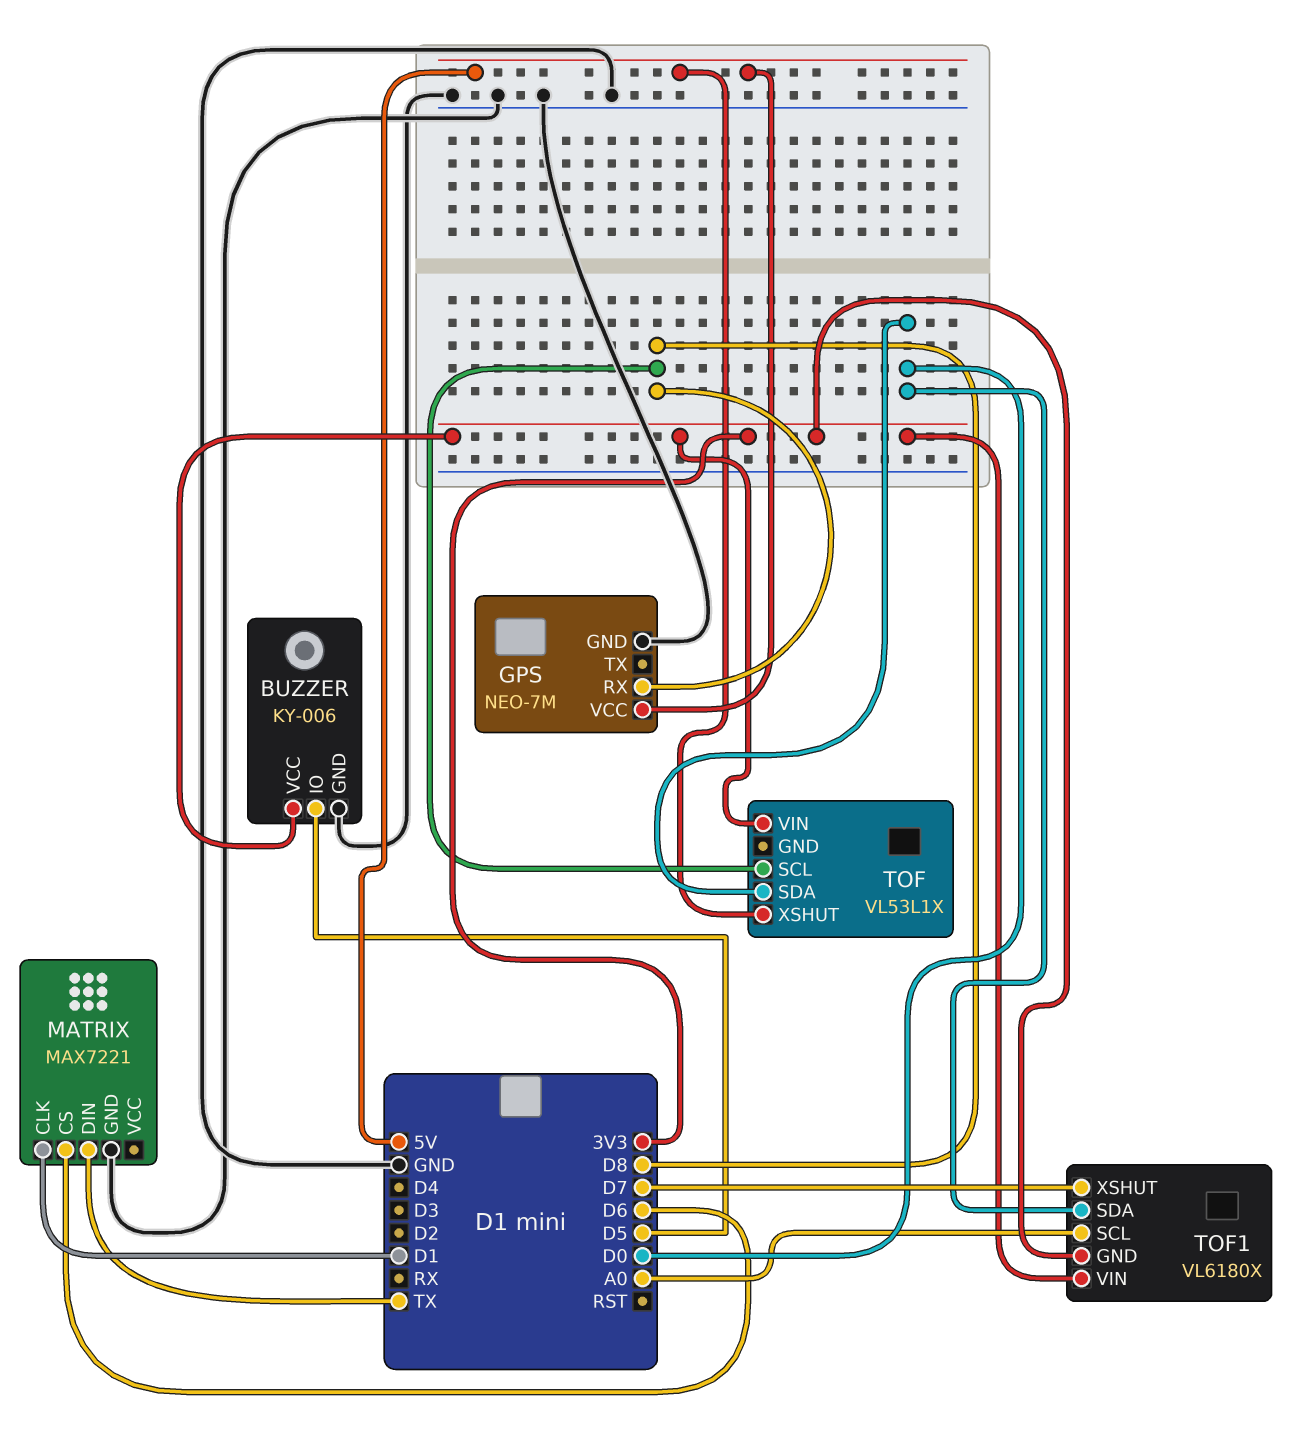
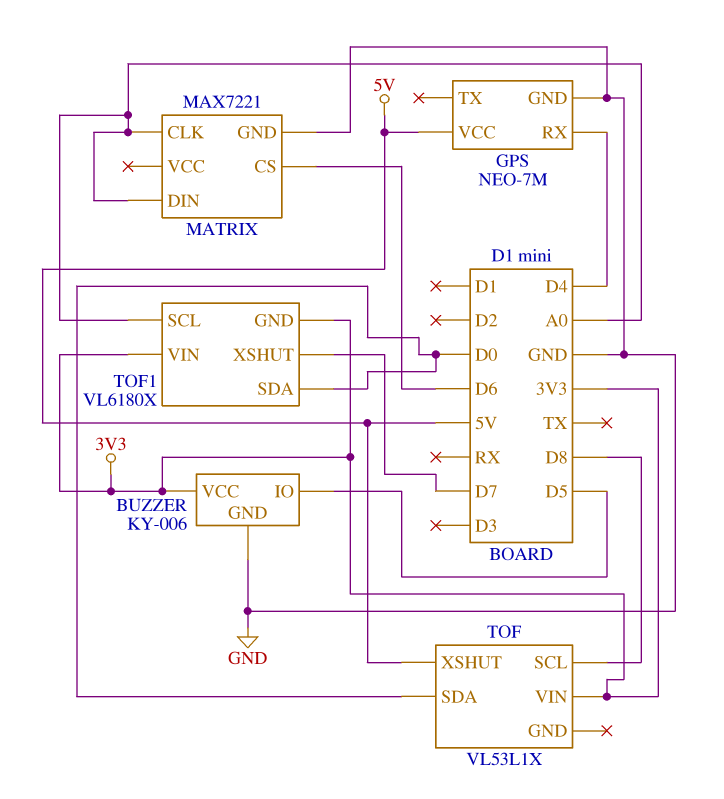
GPS pin RX: D8 -> D4
MATRIX pin CLK: D1 -> A0
MATRIX pin DIN: TX -> A0

